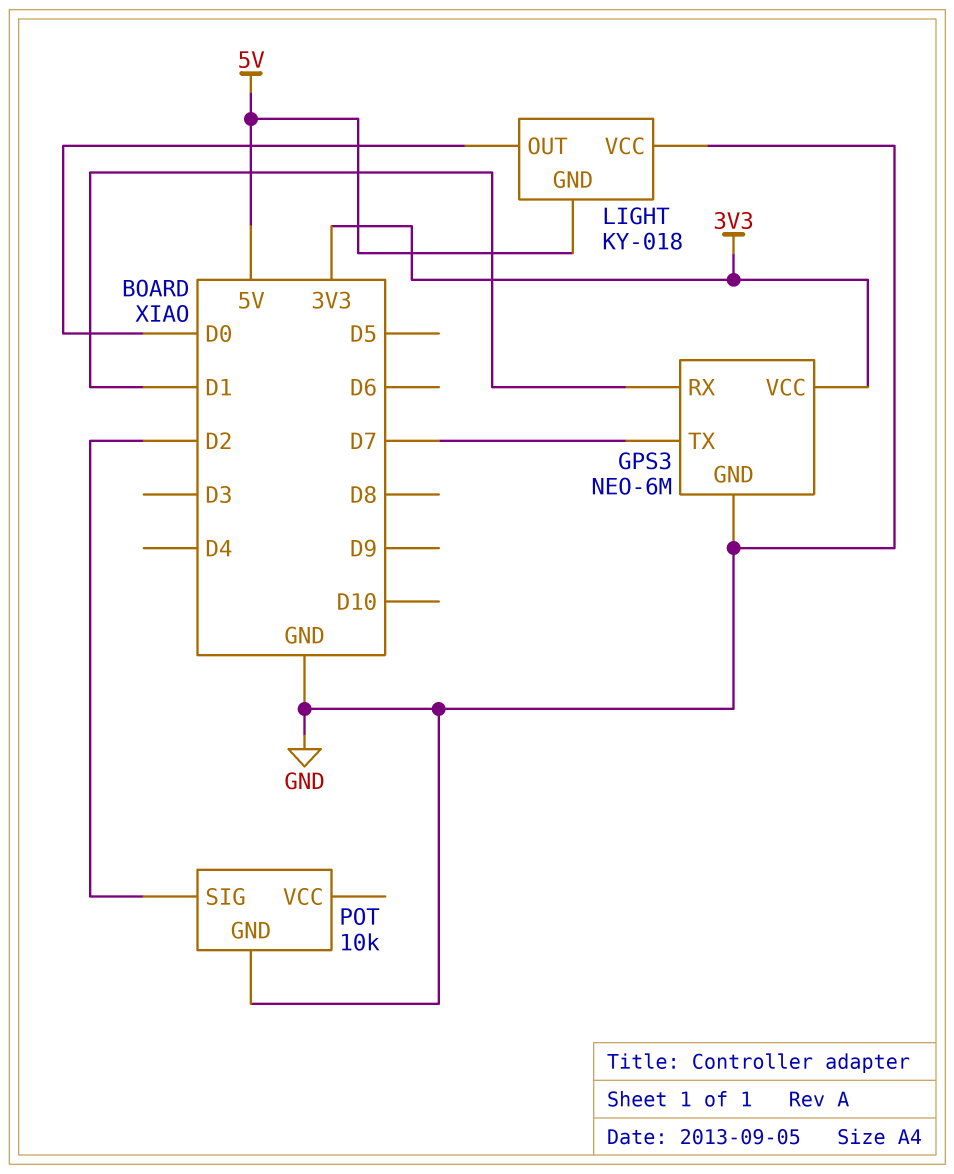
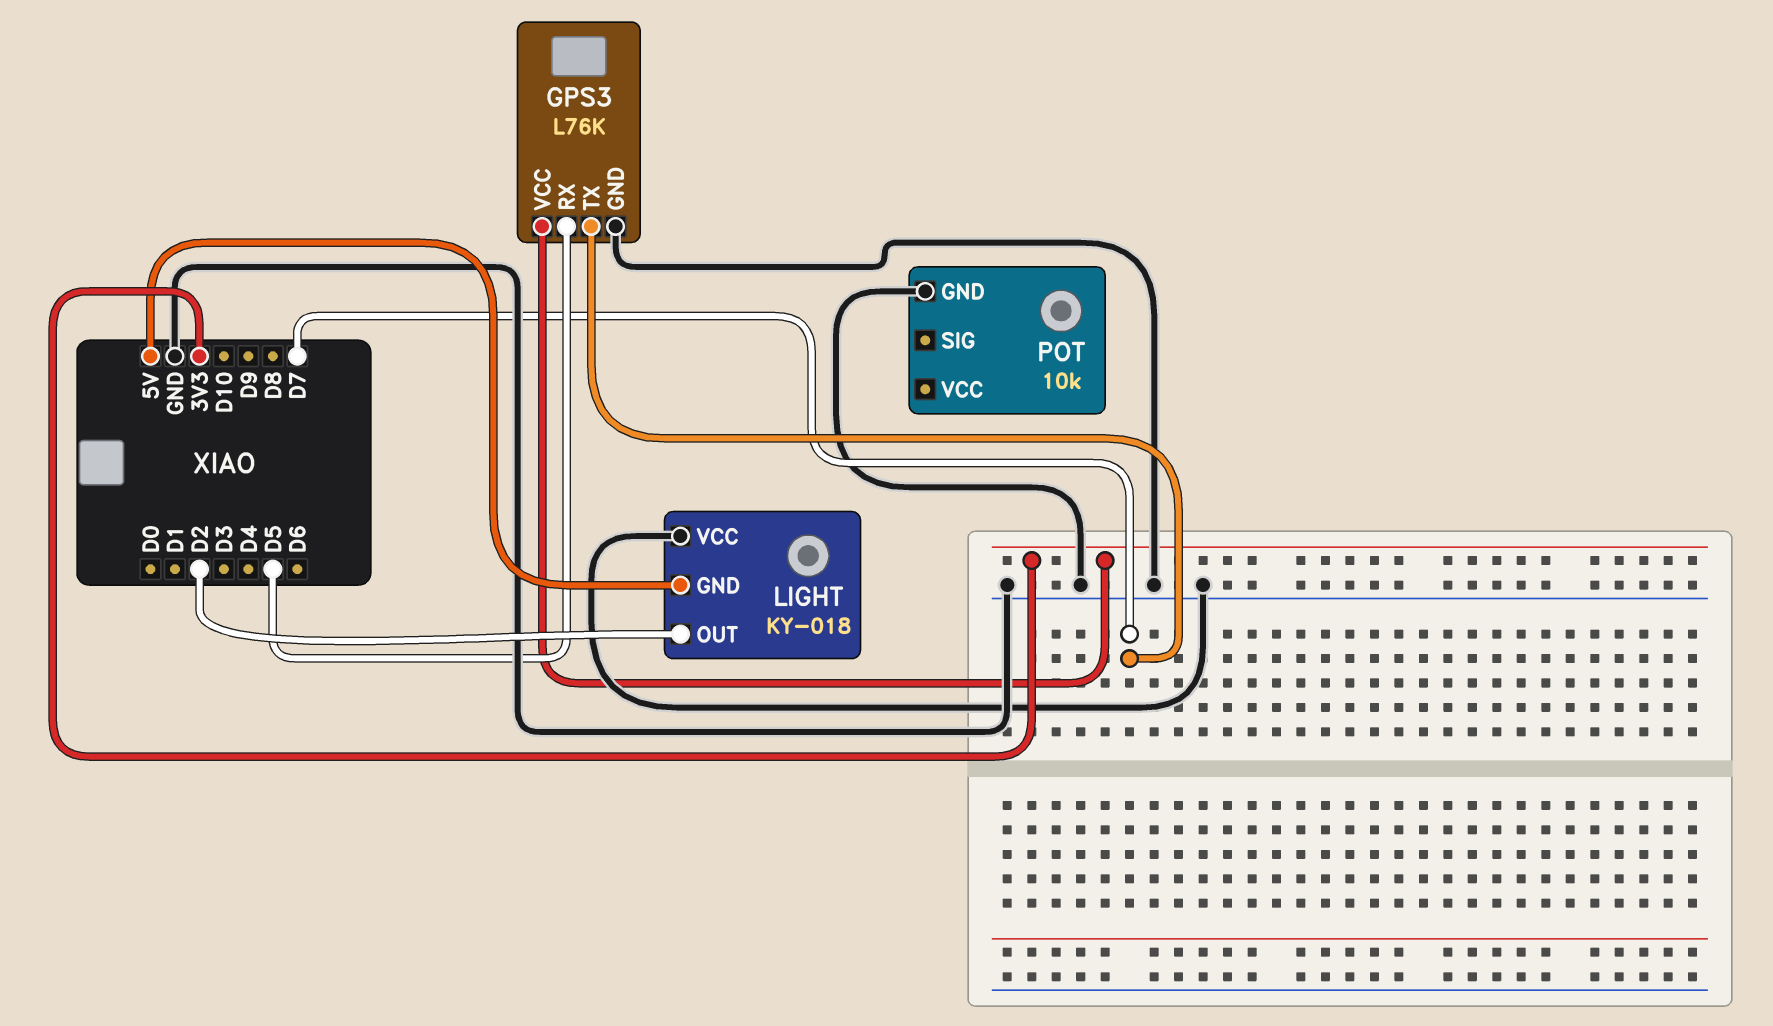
GPS3: NEO-6M -> L76K
GPS3 pin RX: D1 -> D5
LIGHT pin OUT: D0 -> D2
POT pin SIG: D2 -> none

